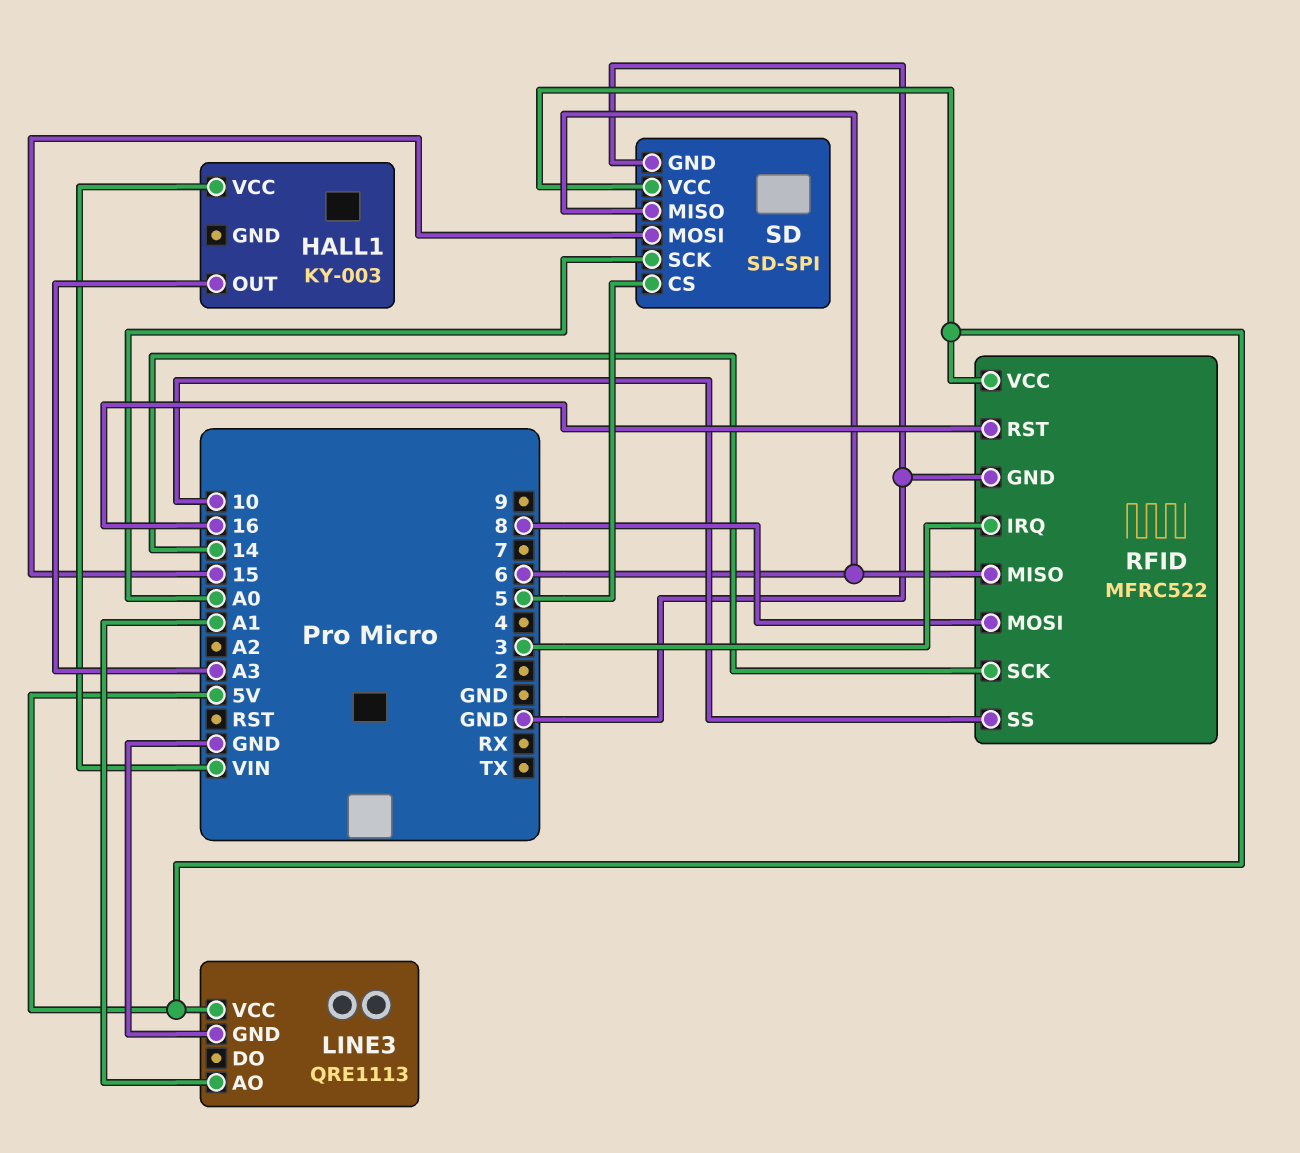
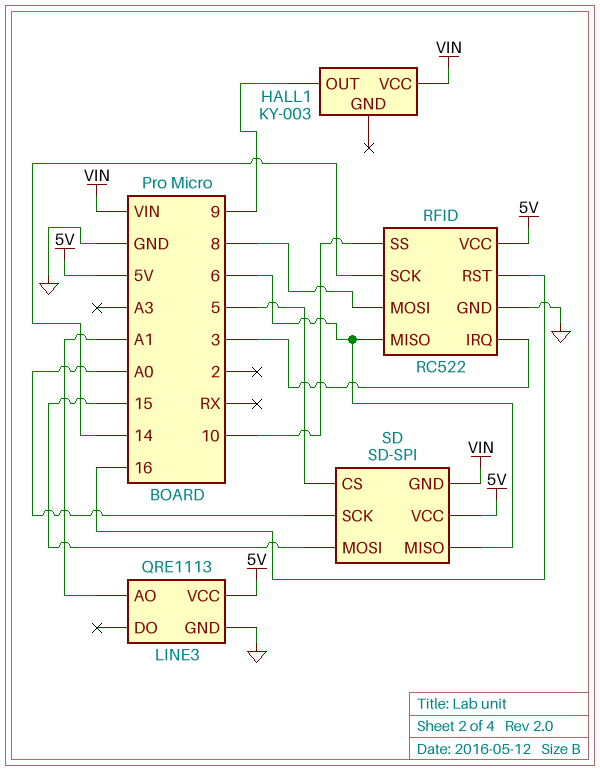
HALL1 pin OUT: A3 -> 9
RFID: MFRC522 -> RC522
SD pin GND: GND -> VIN

